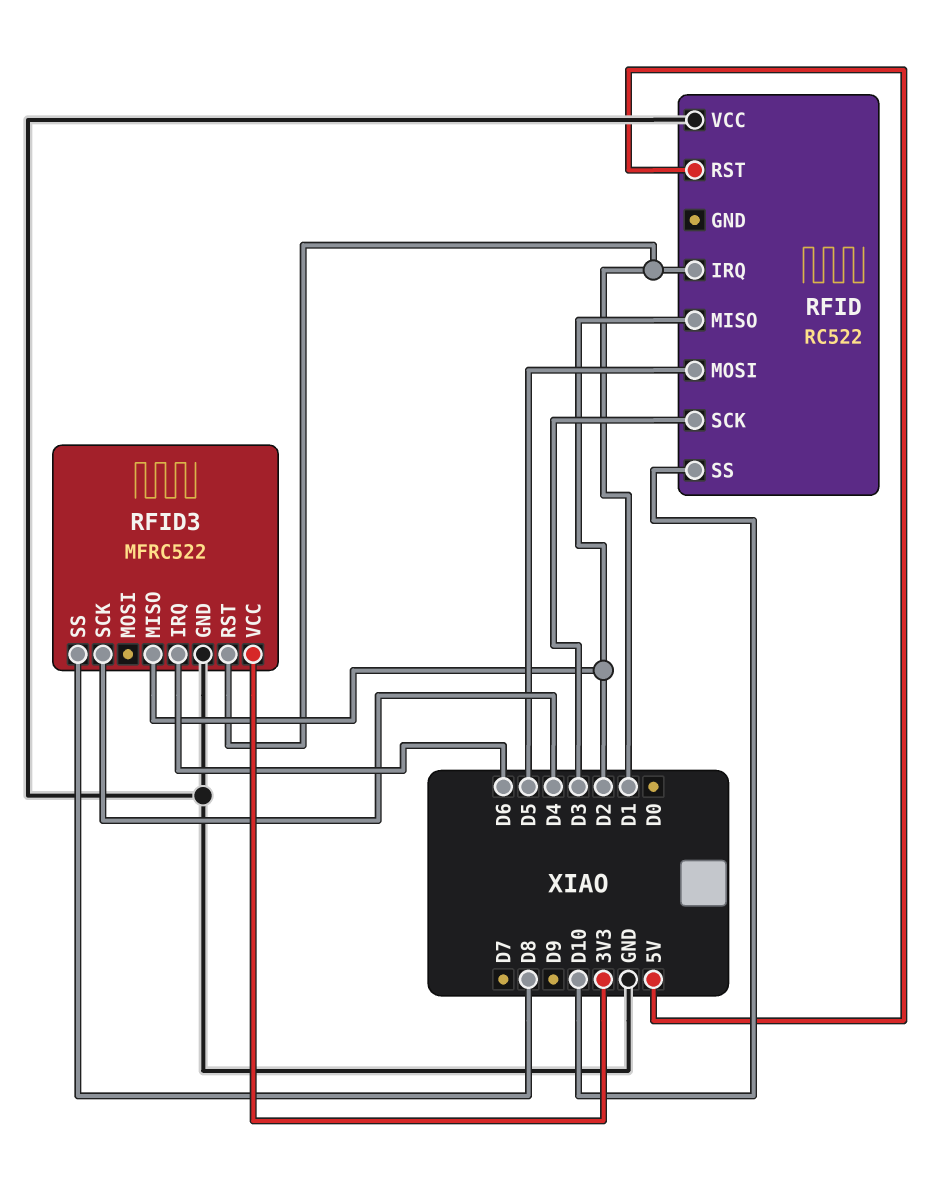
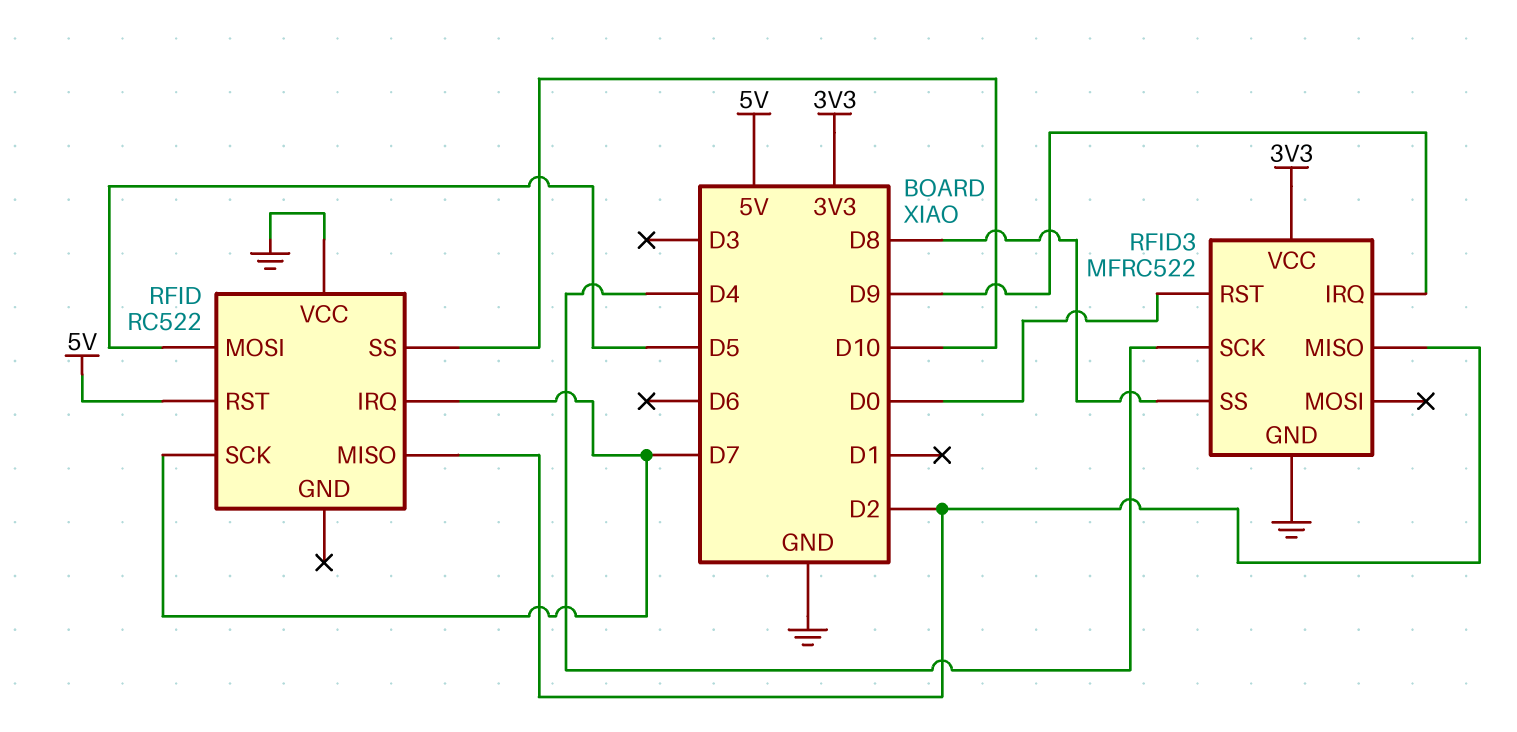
RFID pin IRQ: D1 -> D7
RFID pin SCK: D3 -> D7
RFID3 pin IRQ: D6 -> D9
RFID3 pin RST: D1 -> D0

